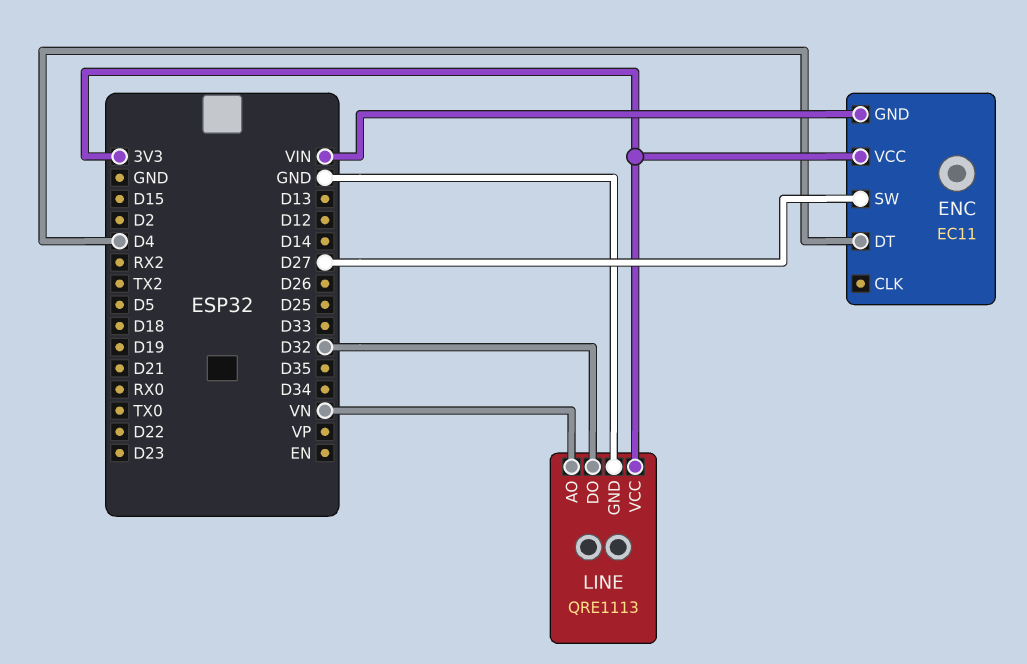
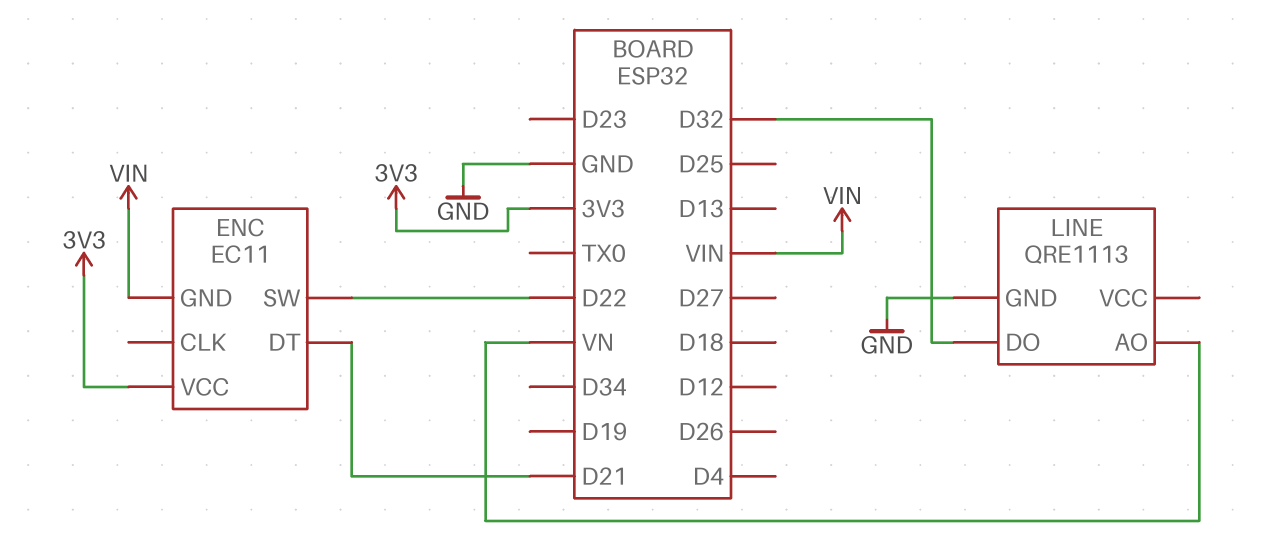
ENC pin DT: D4 -> D21
ENC pin SW: D27 -> D22
LINE pin VCC: 3V3 -> none

